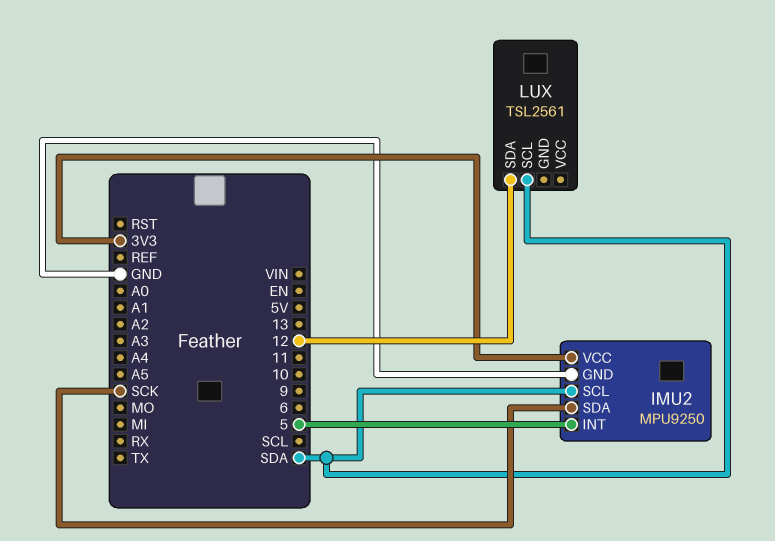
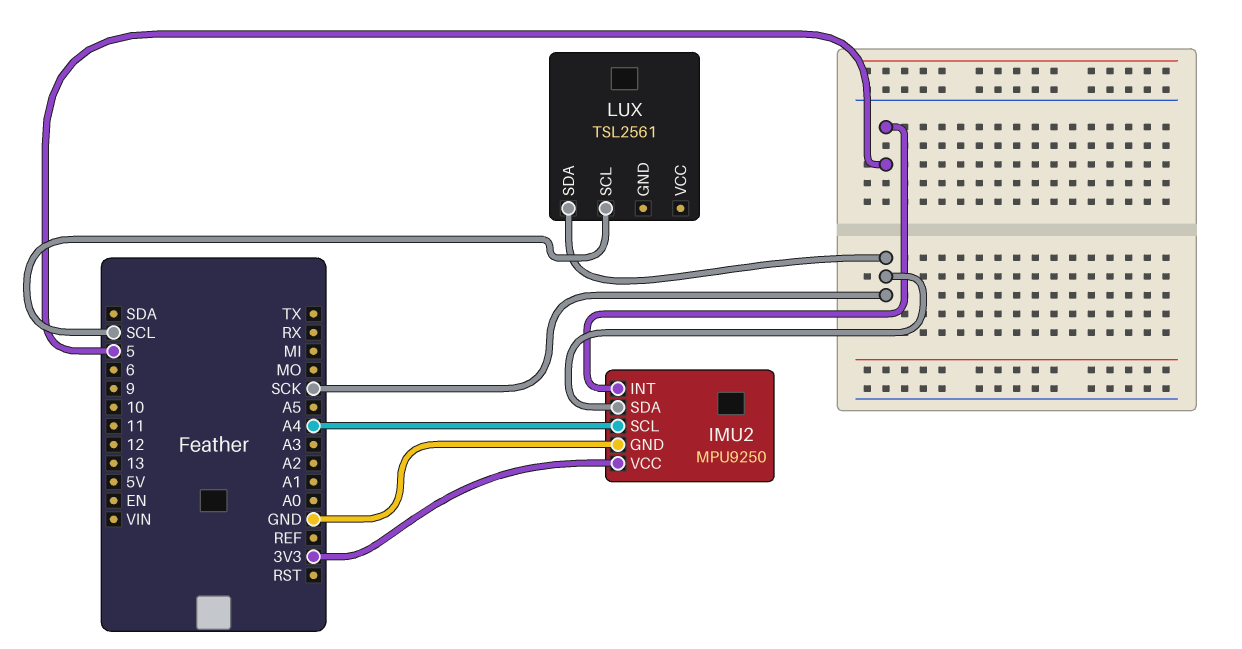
IMU2 pin SCL: SDA -> A4
LUX pin SCL: SDA -> SCL
LUX pin SDA: 12 -> SCK

